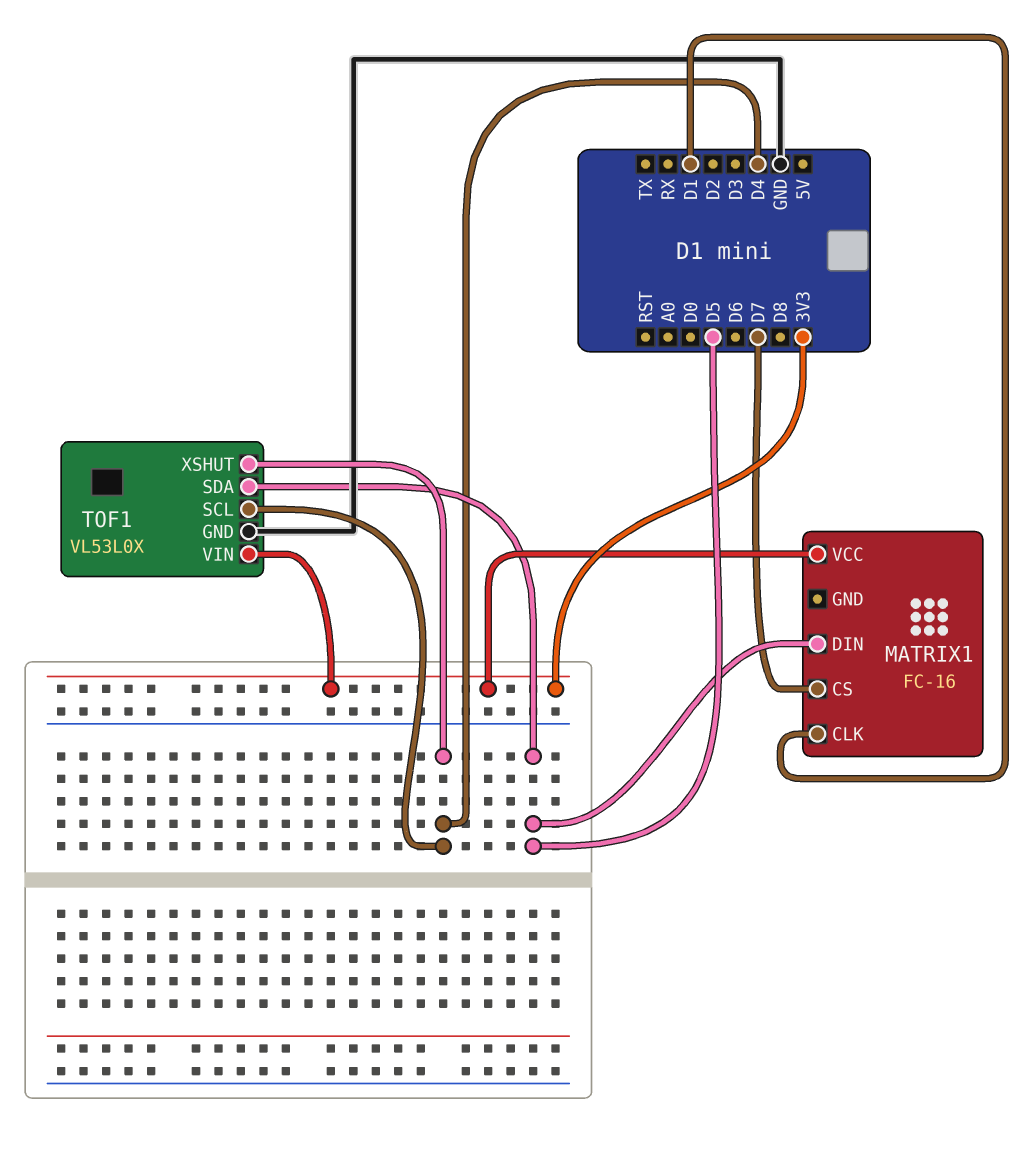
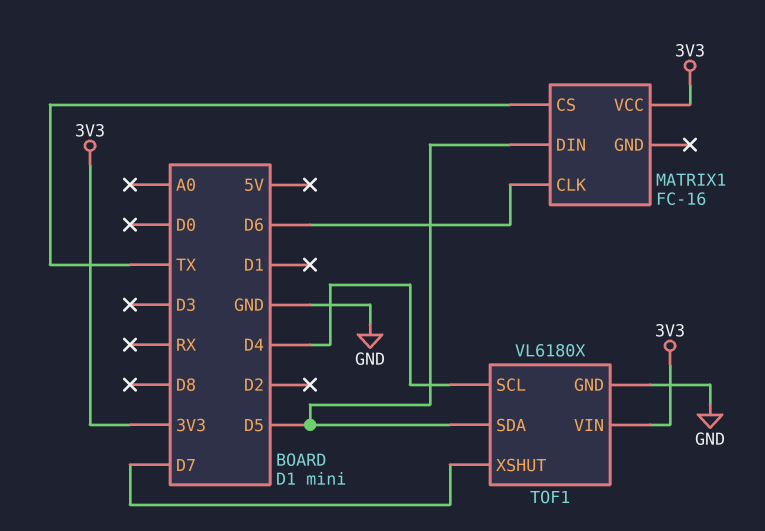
MATRIX1 pin CLK: D1 -> D6
MATRIX1 pin CS: D7 -> TX
TOF1: VL53L0X -> VL6180X
TOF1 pin XSHUT: D4 -> D7

